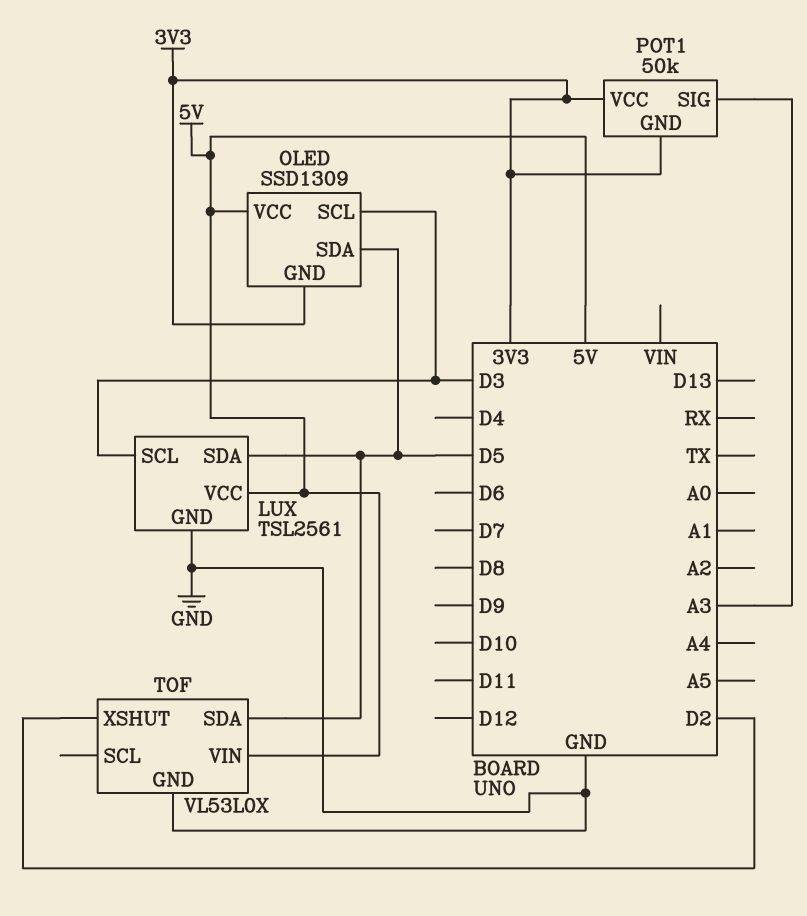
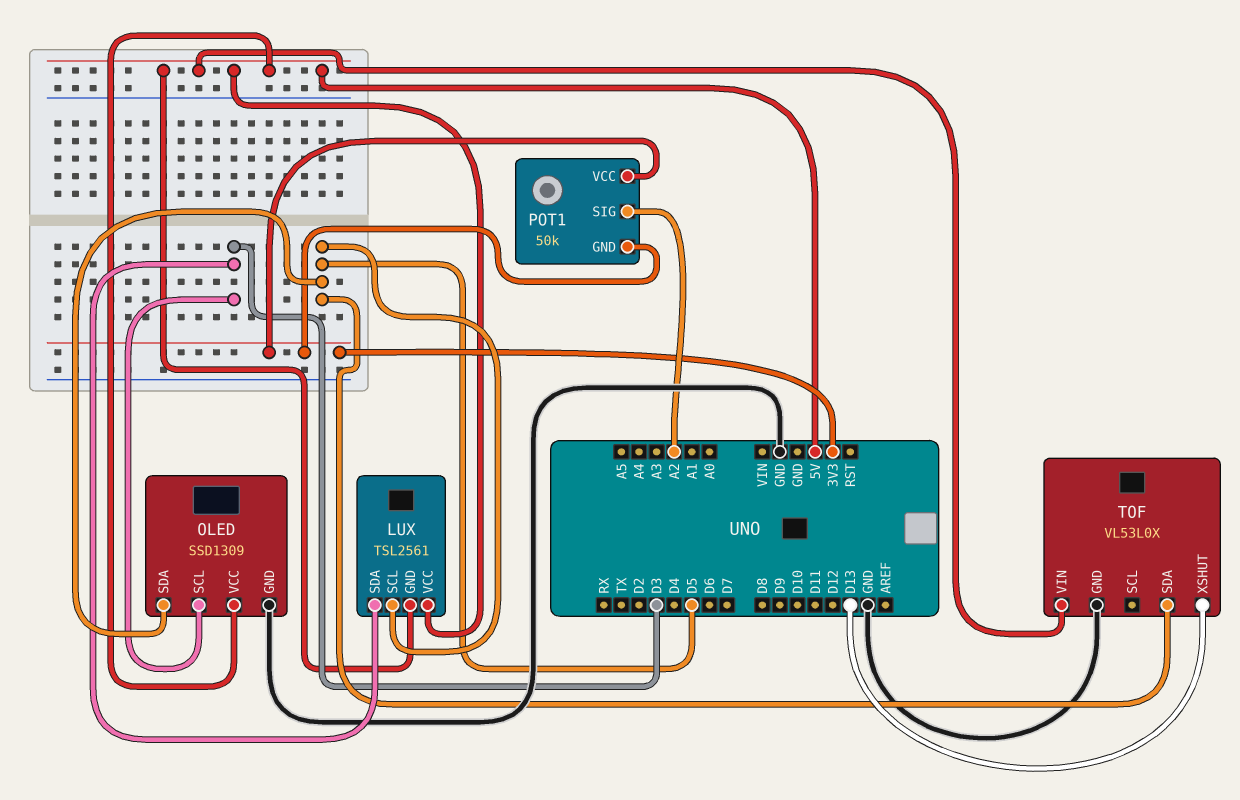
LUX pin GND: GND -> 5V
LUX pin SCL: D3 -> D5
LUX pin SDA: D5 -> D3
OLED pin GND: 3V3 -> GND
POT1 pin SIG: A3 -> A2
TOF pin XSHUT: D2 -> D13

